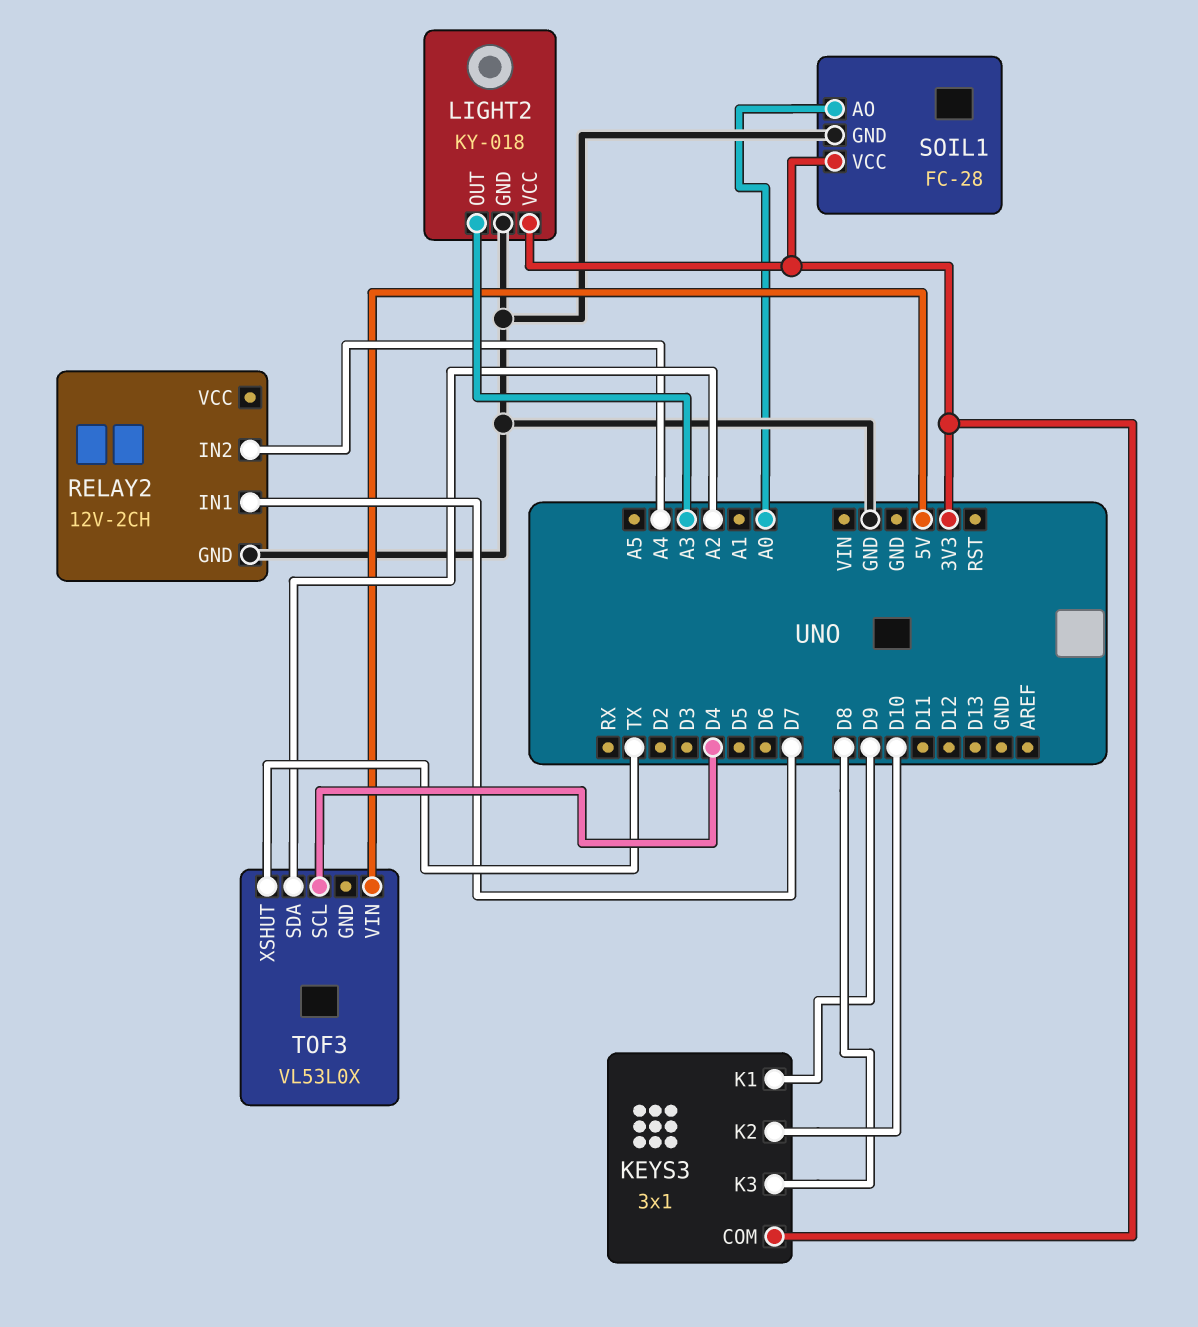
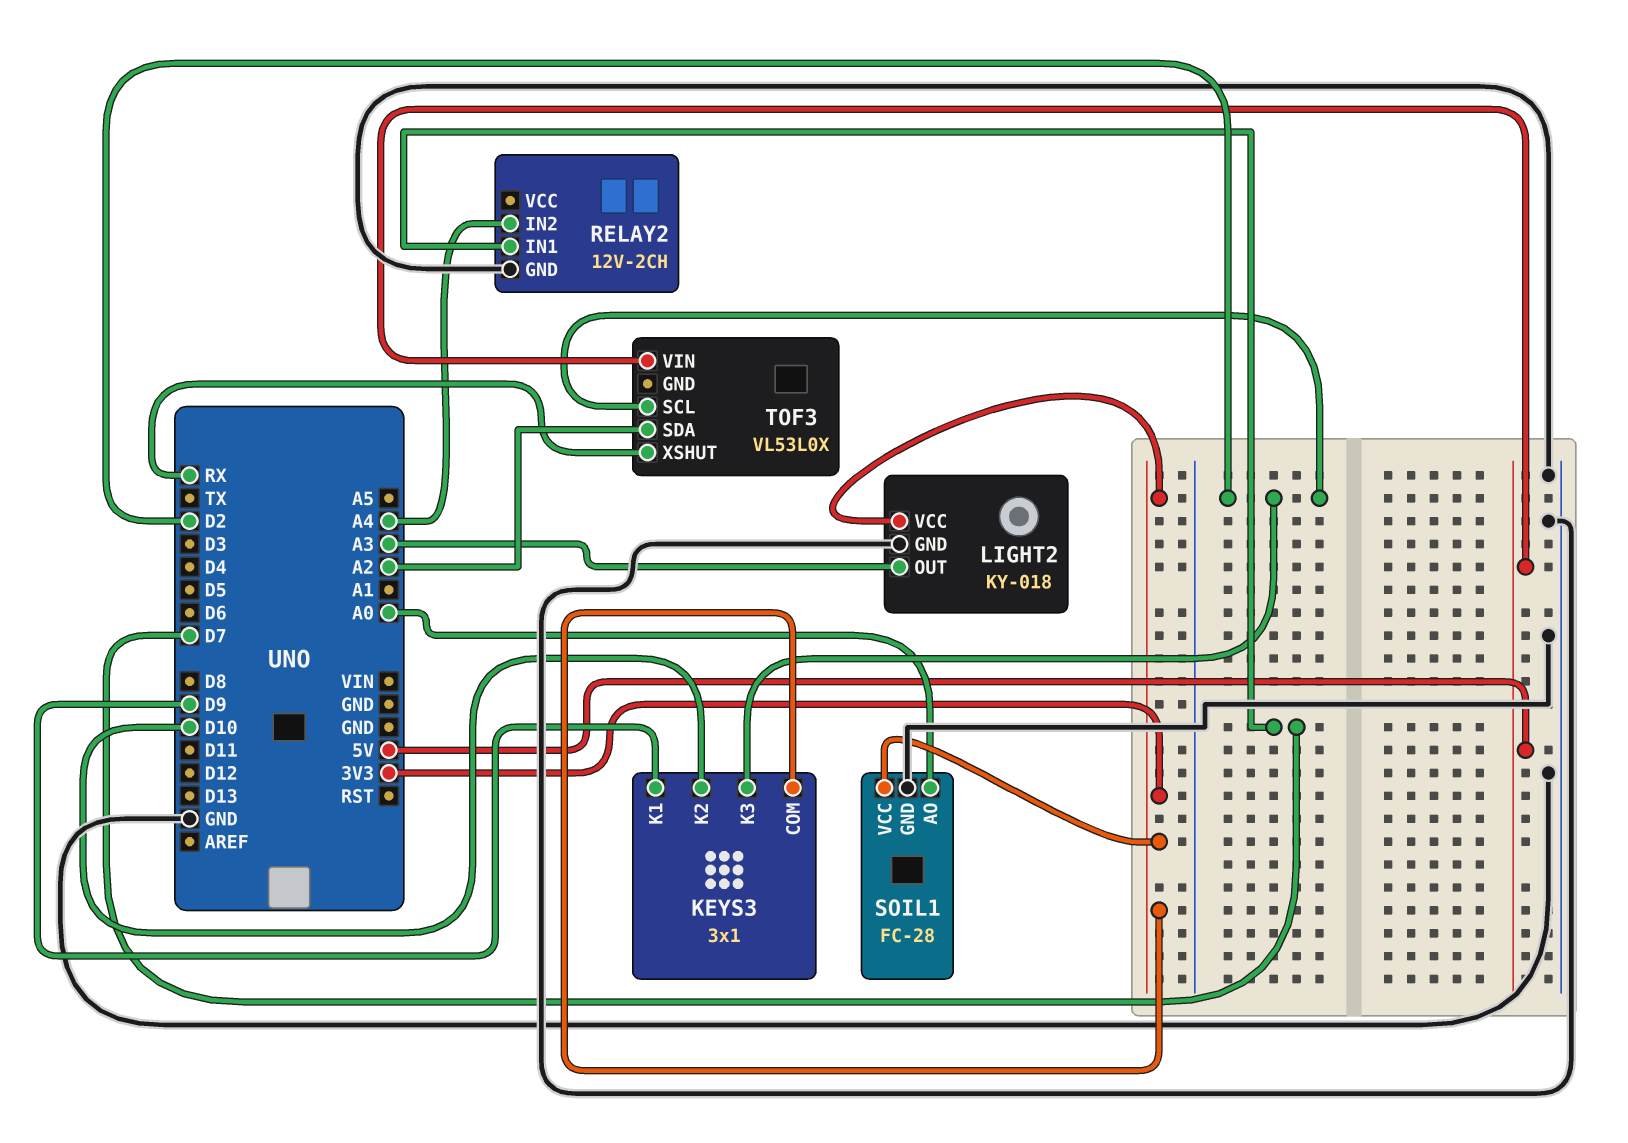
KEYS3 pin K3: D8 -> D2
TOF3 pin SCL: D4 -> D2
TOF3 pin XSHUT: TX -> RX

